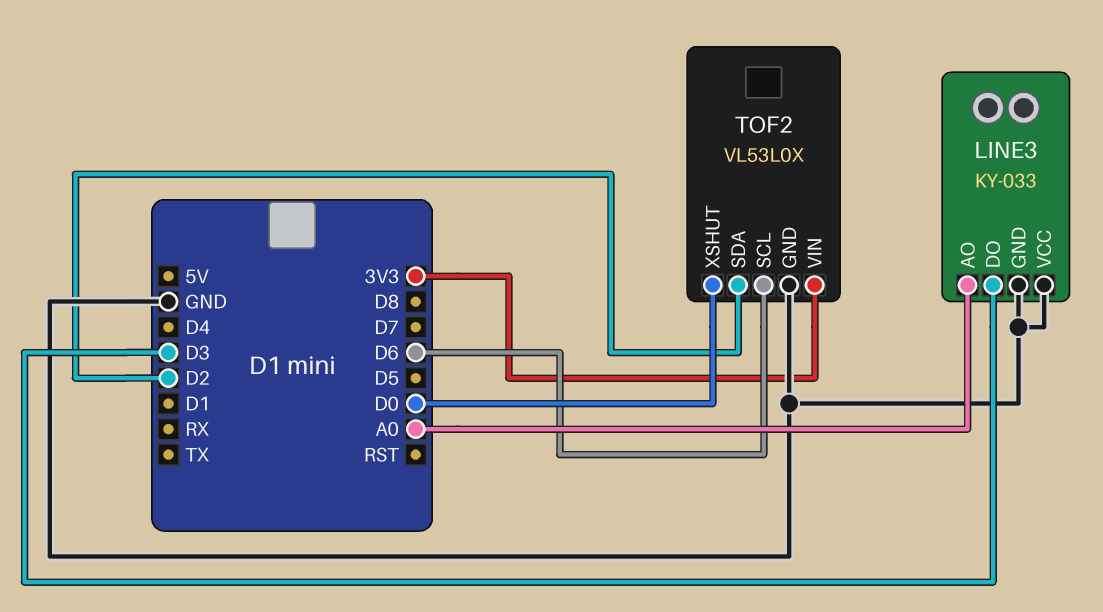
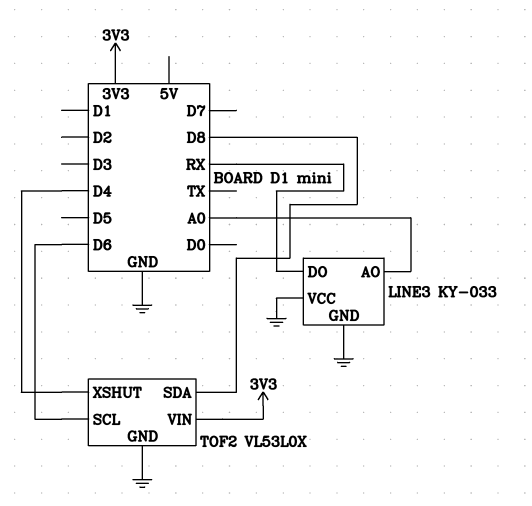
LINE3 pin DO: D3 -> RX
TOF2 pin SDA: D2 -> D8
TOF2 pin XSHUT: D0 -> D4

